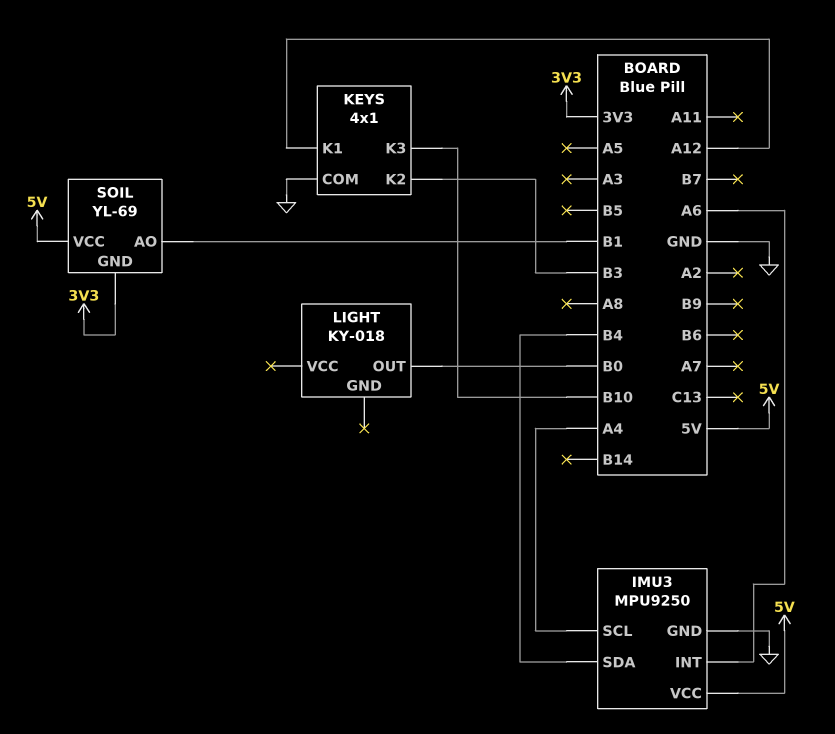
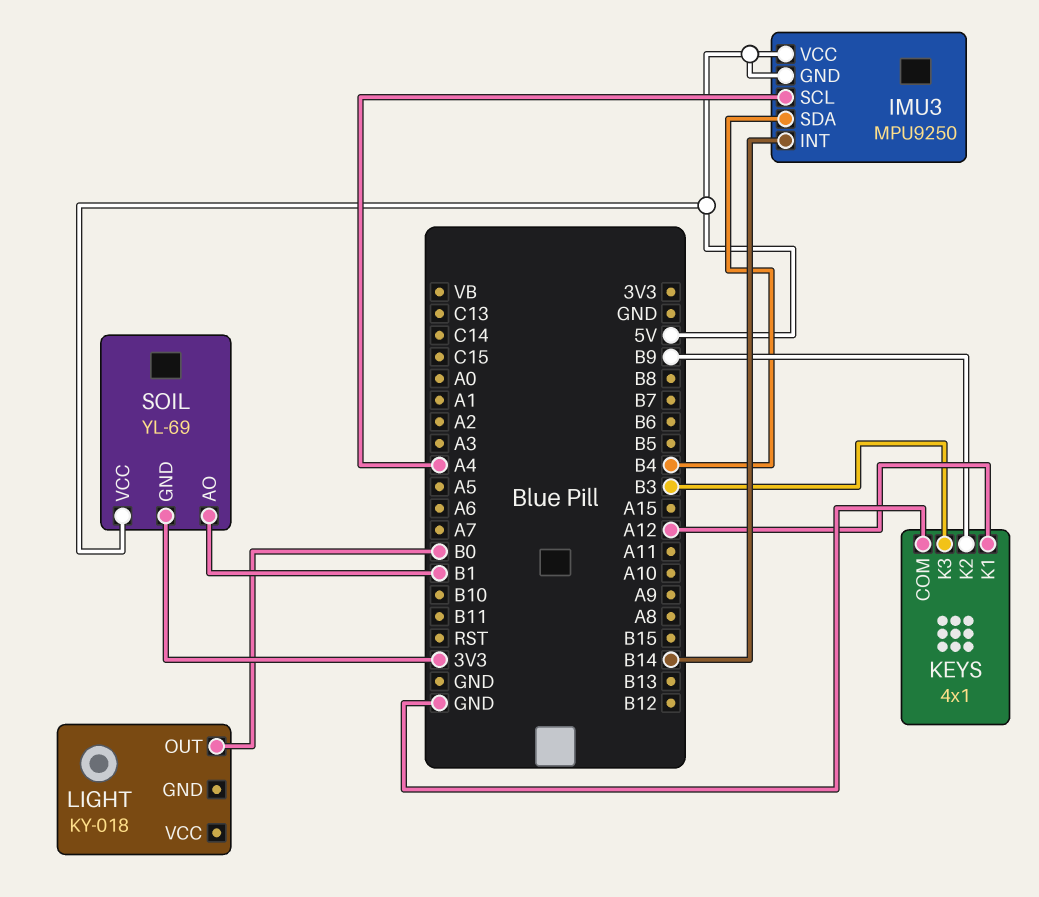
IMU3 pin GND: GND -> 5V
IMU3 pin INT: A6 -> B14
KEYS pin K2: B3 -> B9
KEYS pin K3: B10 -> B3

